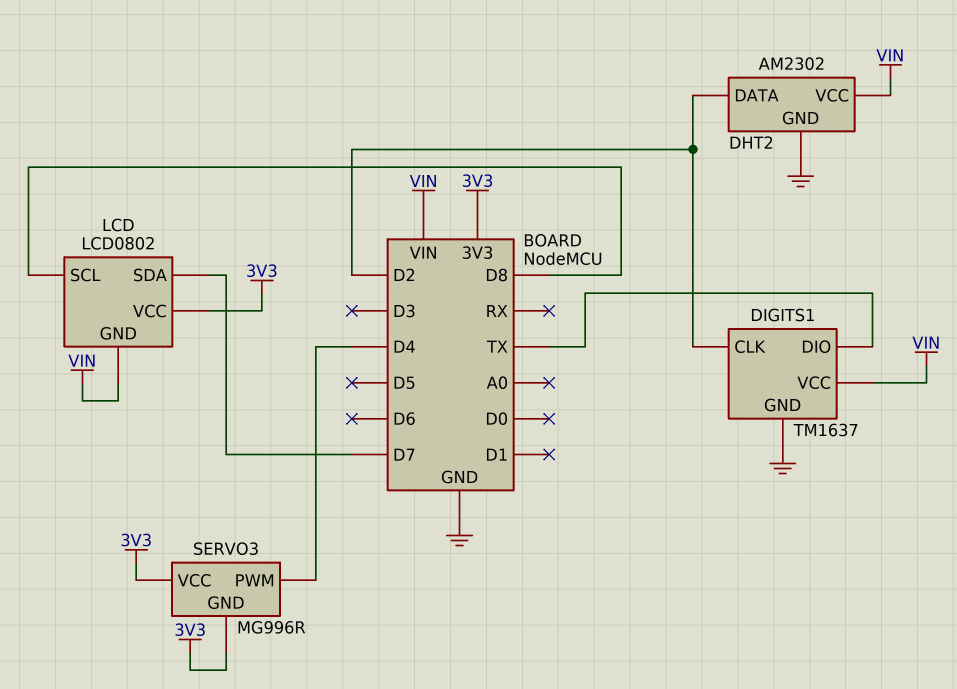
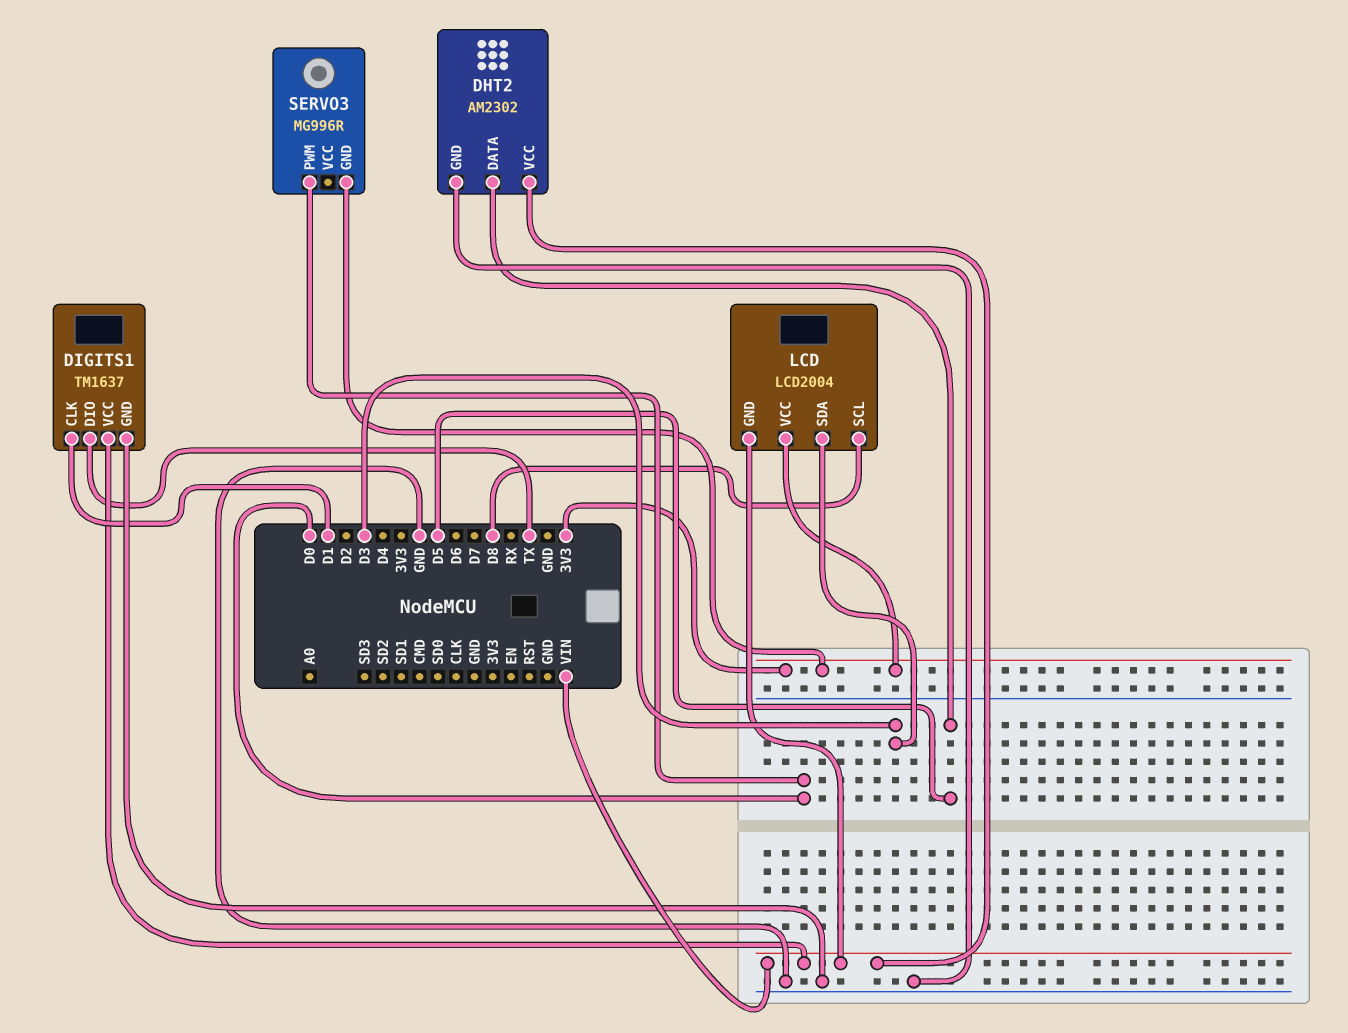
DHT2 pin DATA: D2 -> D5
DIGITS1 pin CLK: D2 -> D1
LCD: LCD0802 -> LCD2004
LCD pin SDA: D7 -> D3
SERVO3 pin PWM: D4 -> D0
SERVO3 pin VCC: 3V3 -> none

